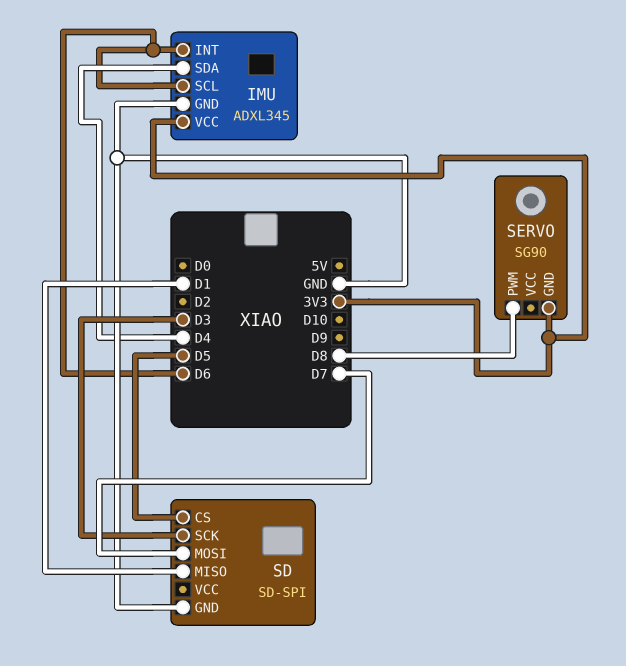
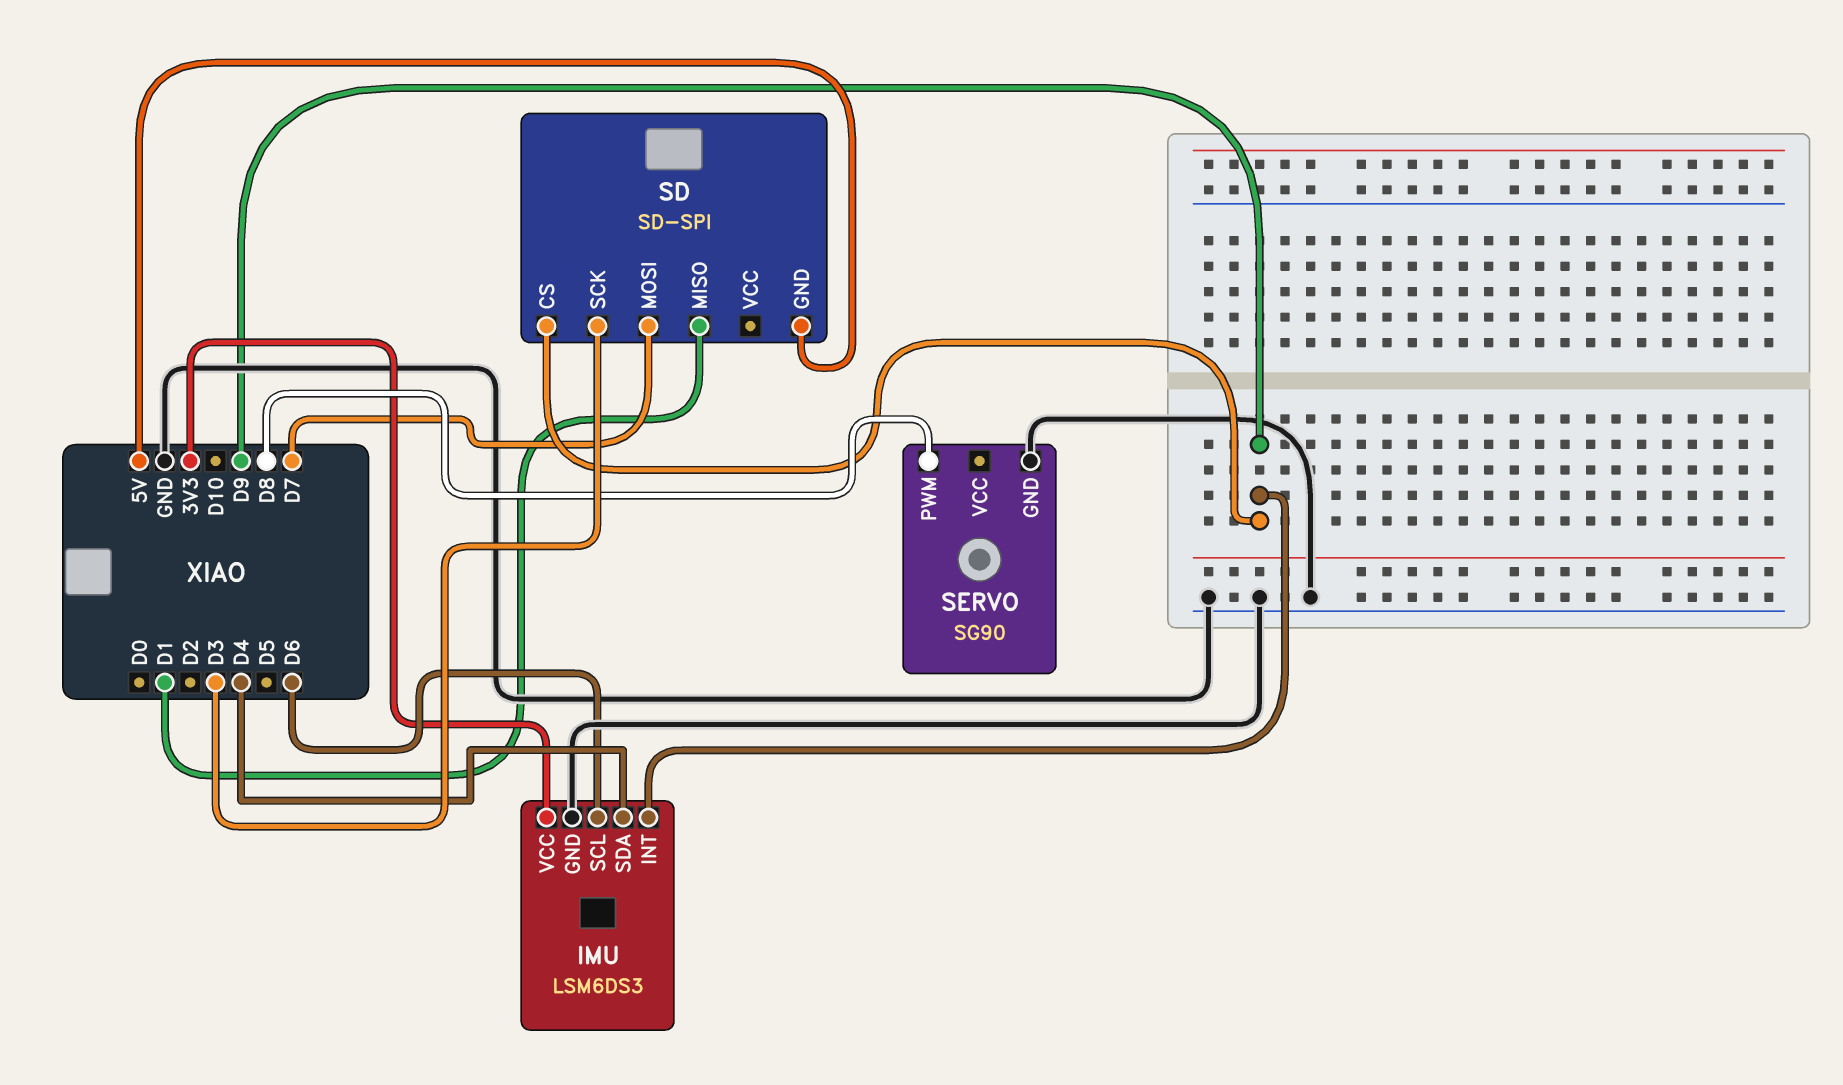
IMU: ADXL345 -> LSM6DS3
IMU pin INT: D6 -> D9
SD pin CS: D5 -> D9
SD pin GND: GND -> 5V
SERVO pin GND: 3V3 -> GND

